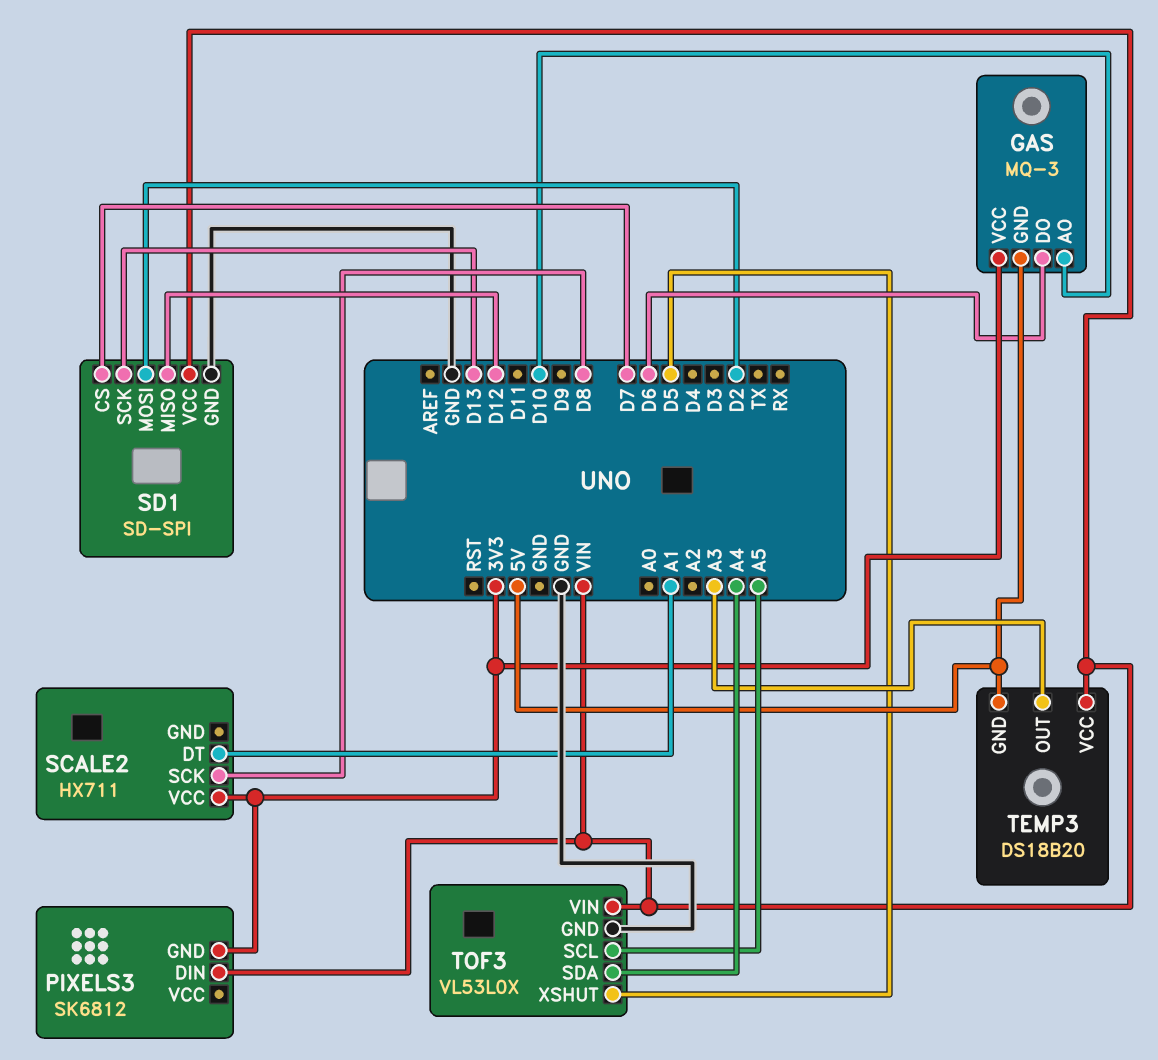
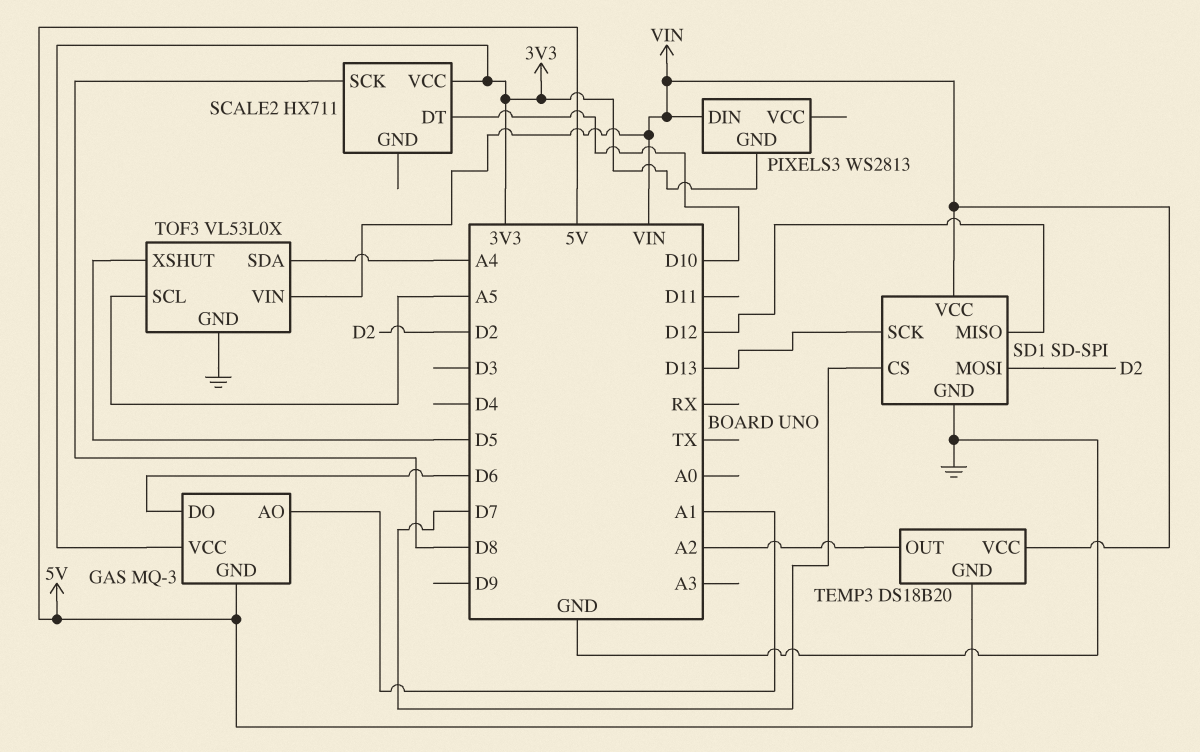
GAS pin AO: D10 -> A1
PIXELS3: SK6812 -> WS2813
SCALE2 pin DT: A1 -> D10
TEMP3 pin OUT: A3 -> A2

